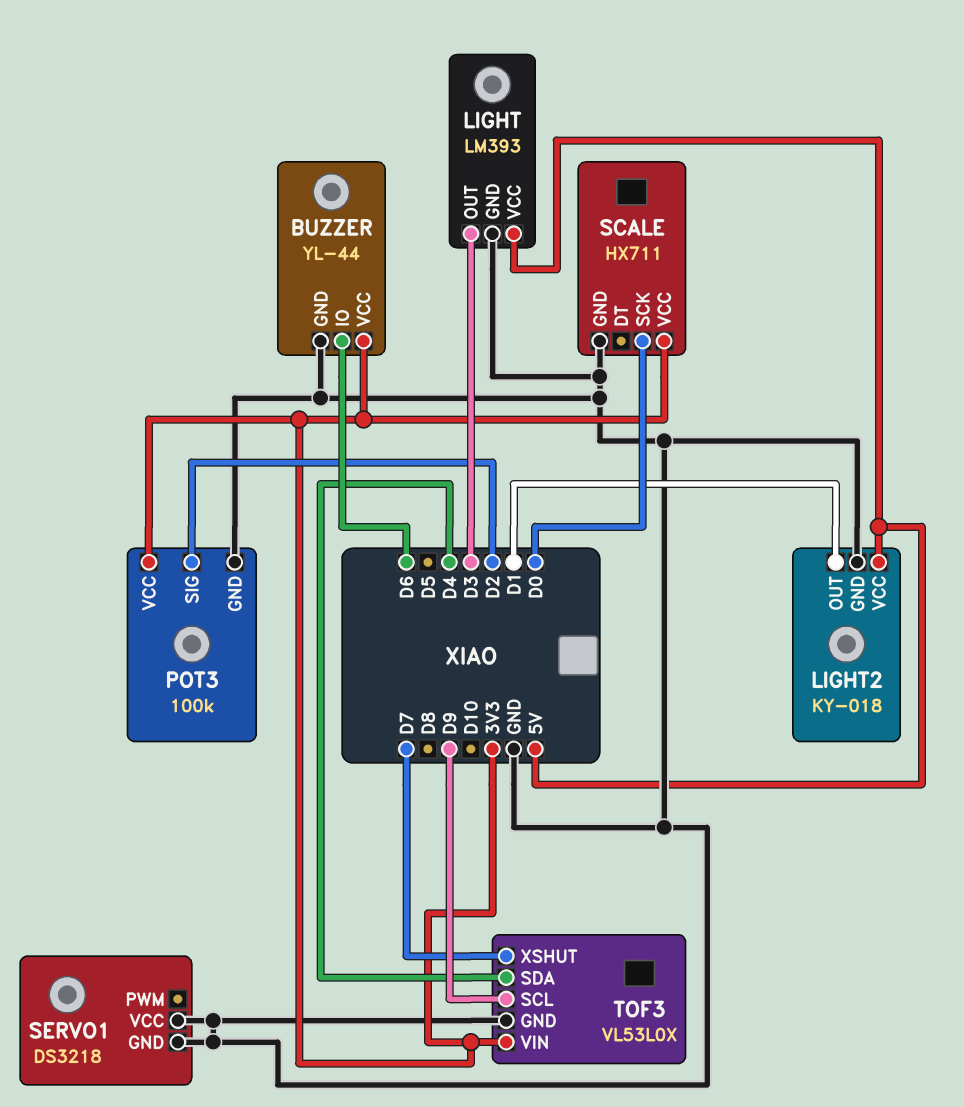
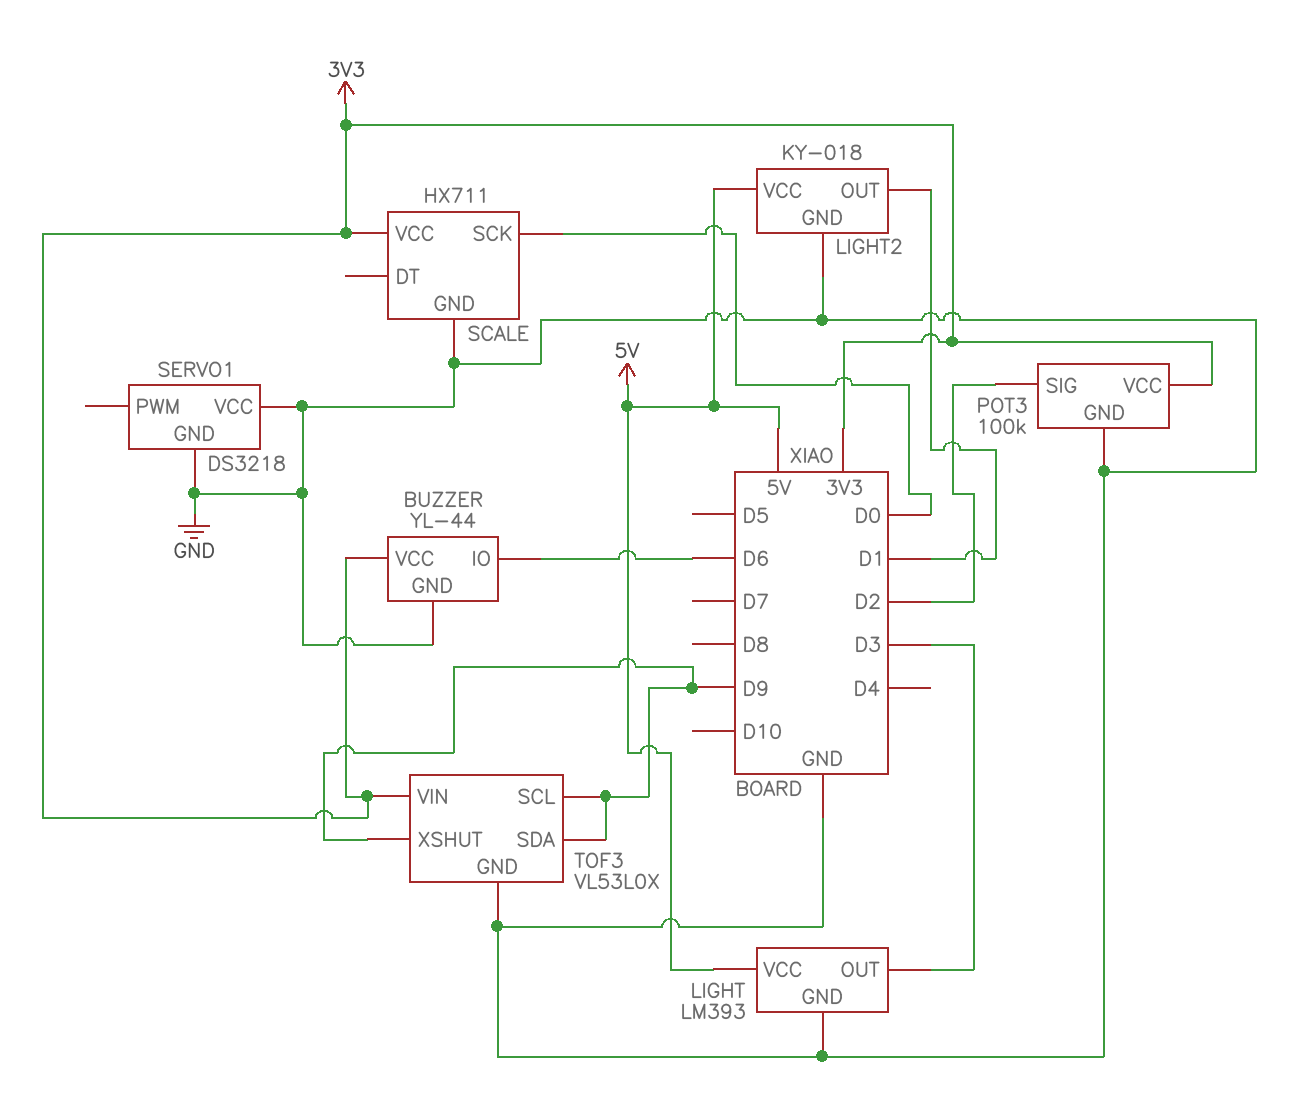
TOF3 pin SDA: D4 -> D9
TOF3 pin XSHUT: D7 -> D9

